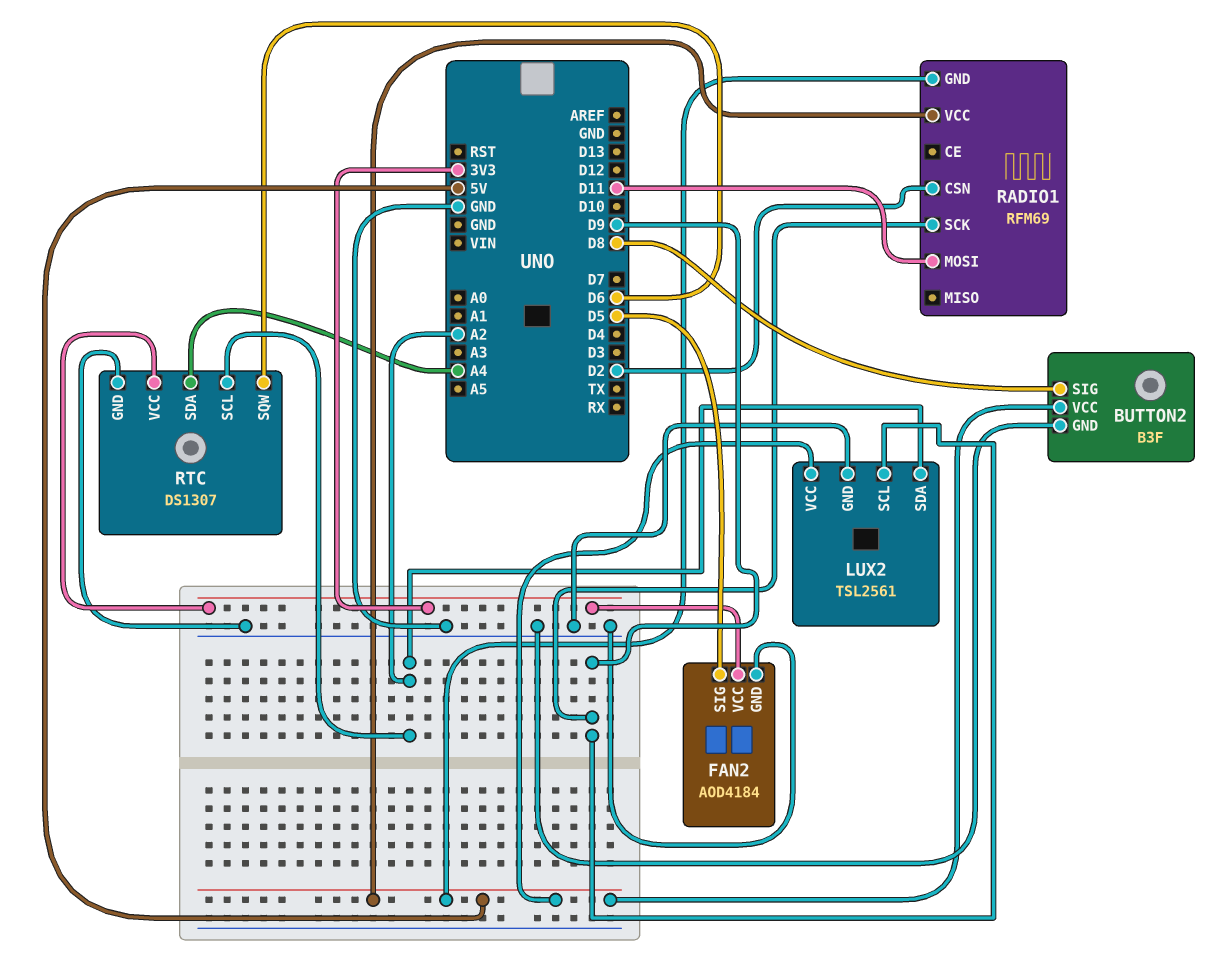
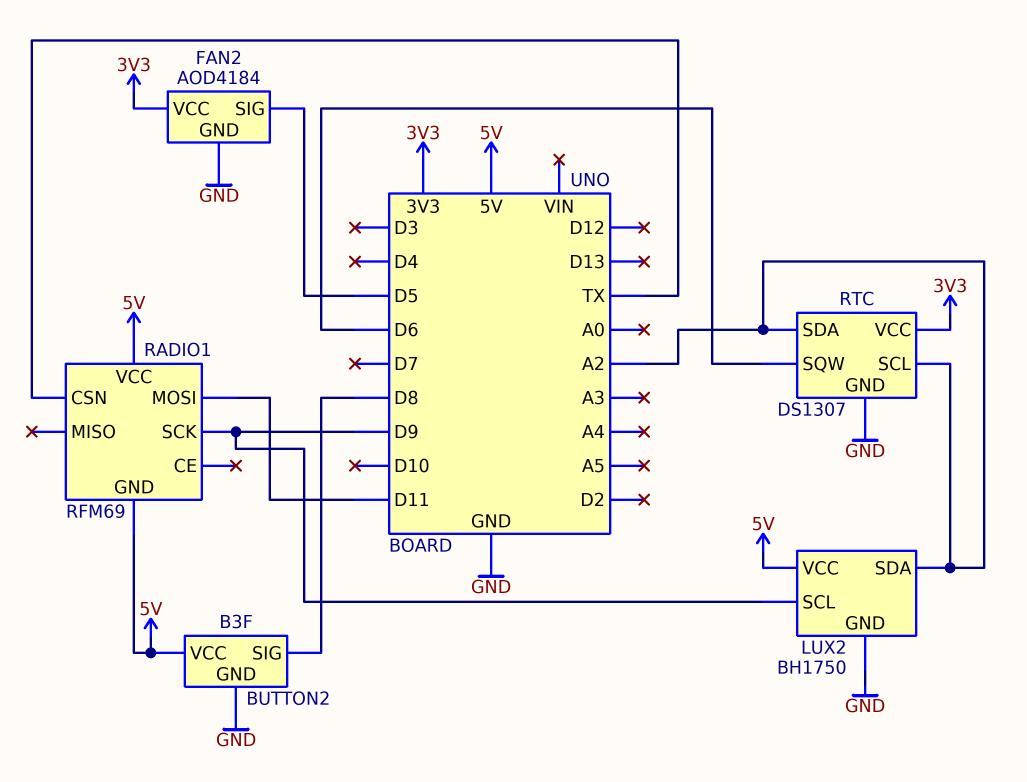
LUX2: TSL2561 -> BH1750
RADIO1 pin CSN: D2 -> TX
RTC pin SDA: A4 -> A2

